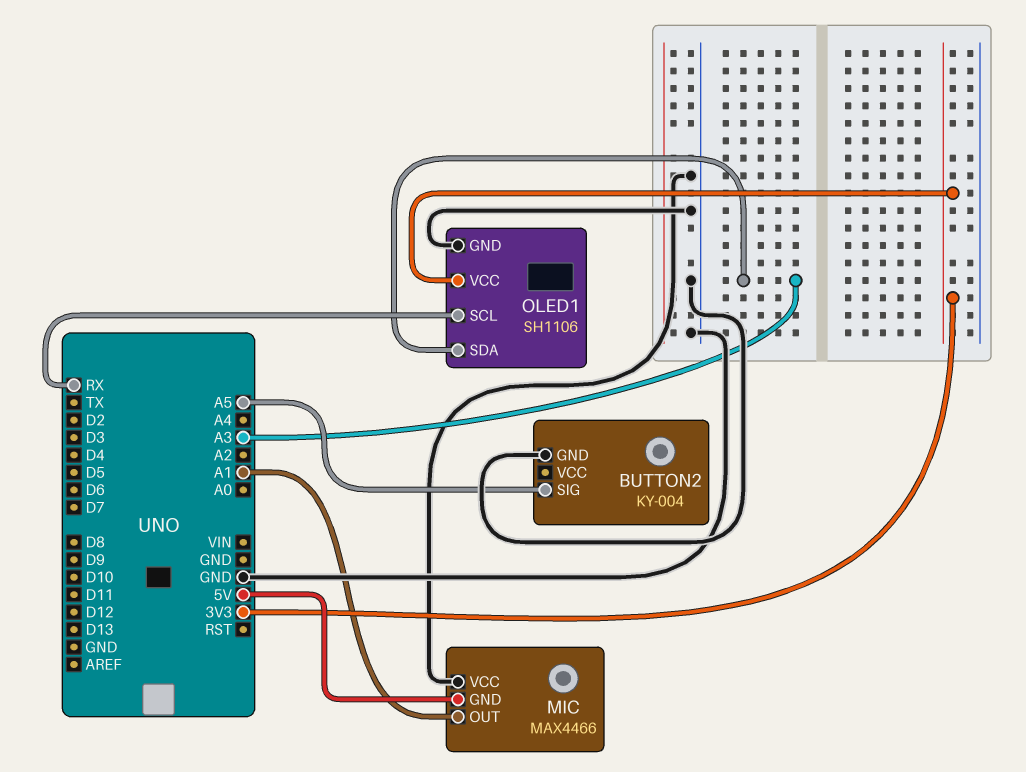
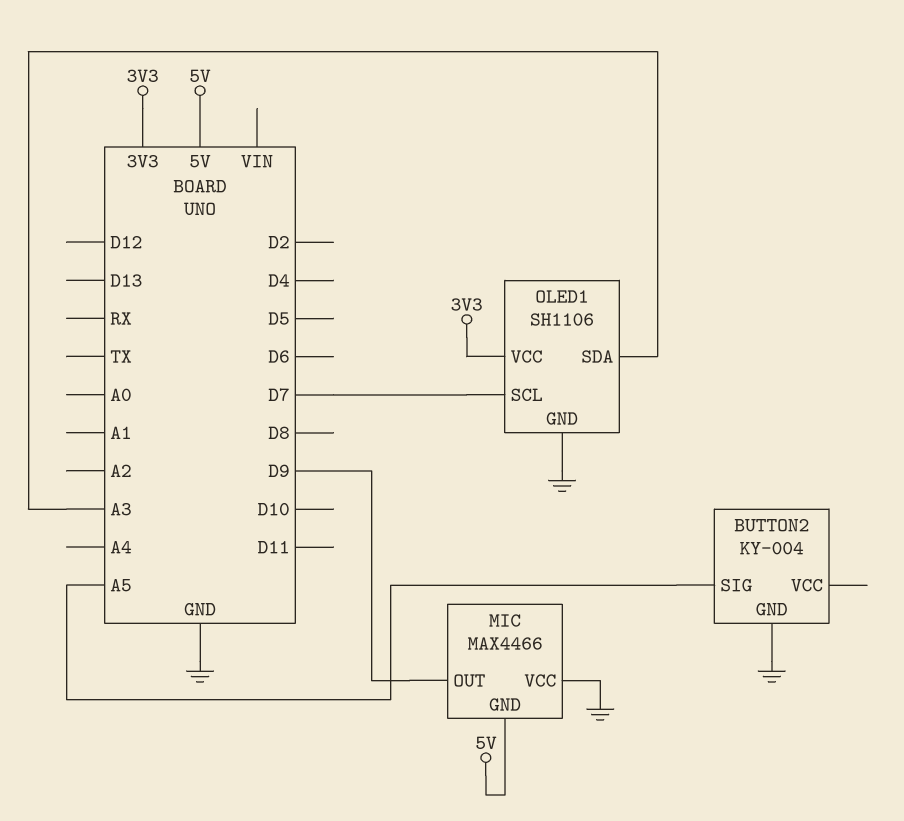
MIC pin OUT: A1 -> D9
OLED1 pin SCL: RX -> D7

